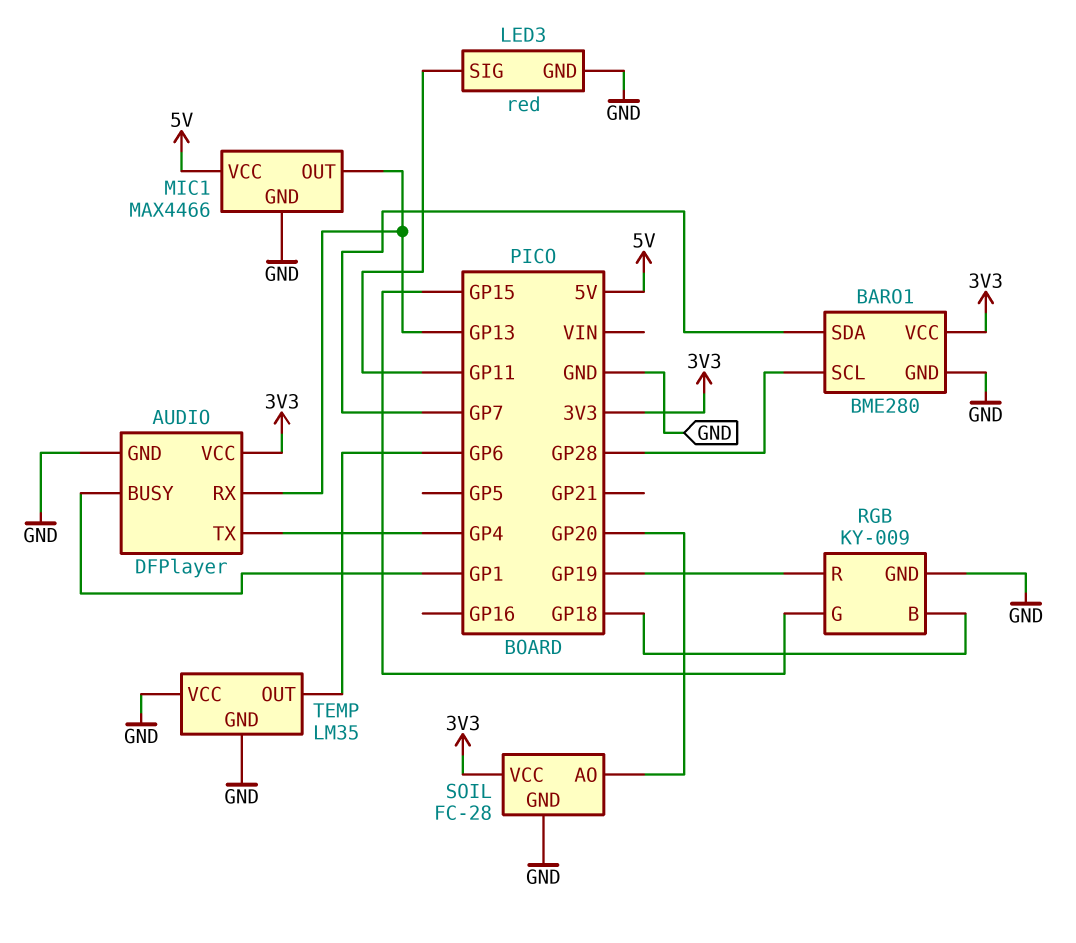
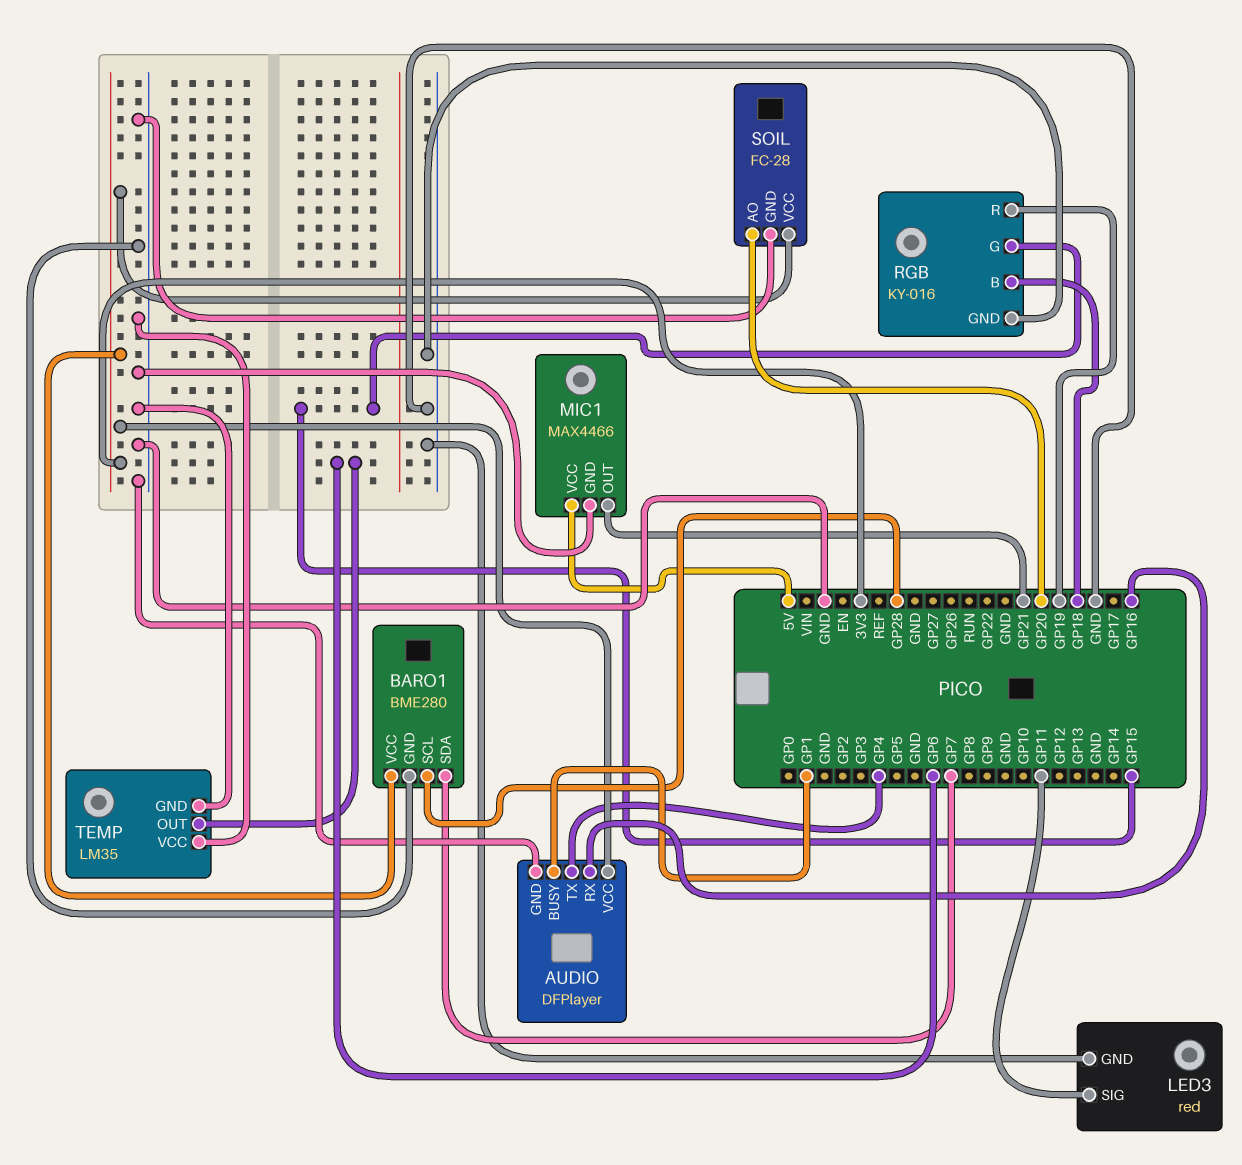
AUDIO pin RX: GP13 -> GP16
MIC1 pin OUT: GP13 -> GP21
RGB: KY-009 -> KY-016

